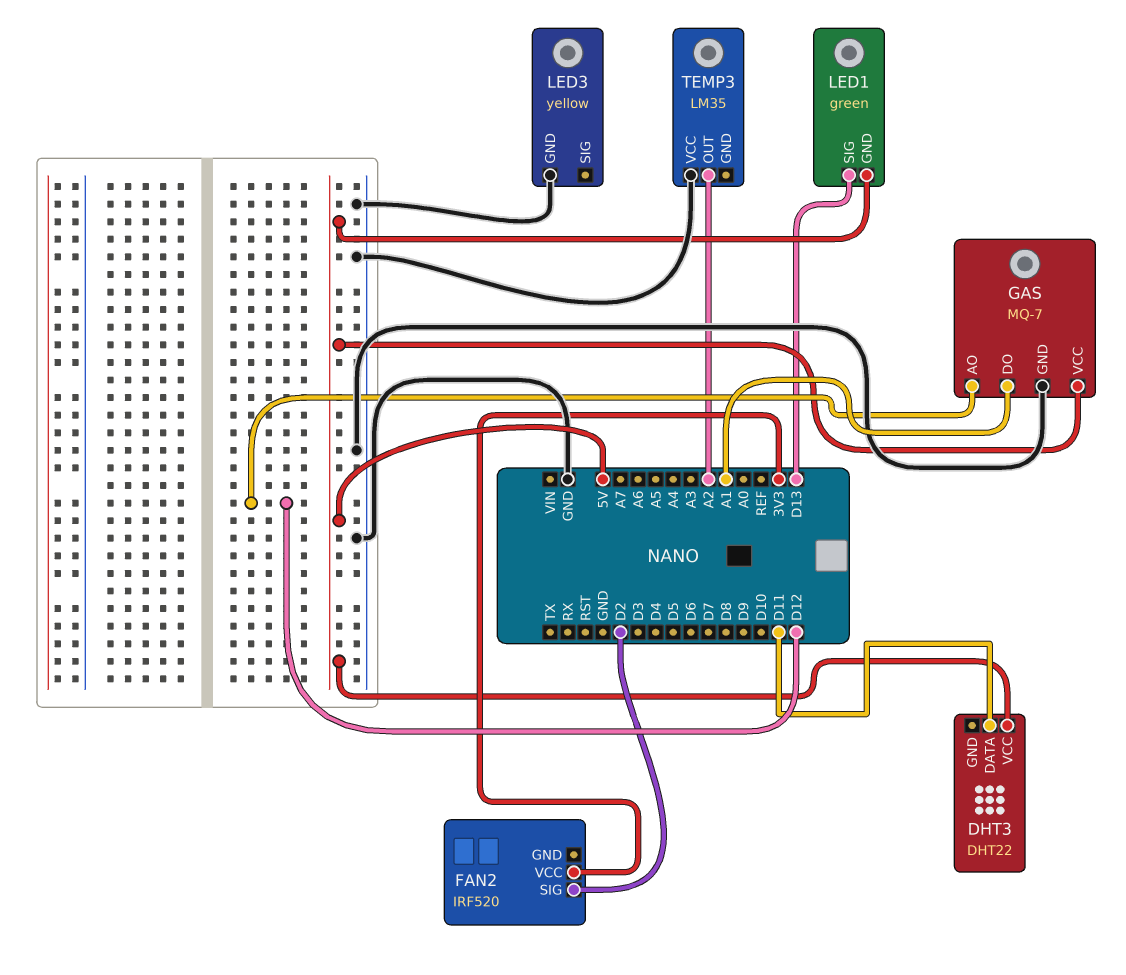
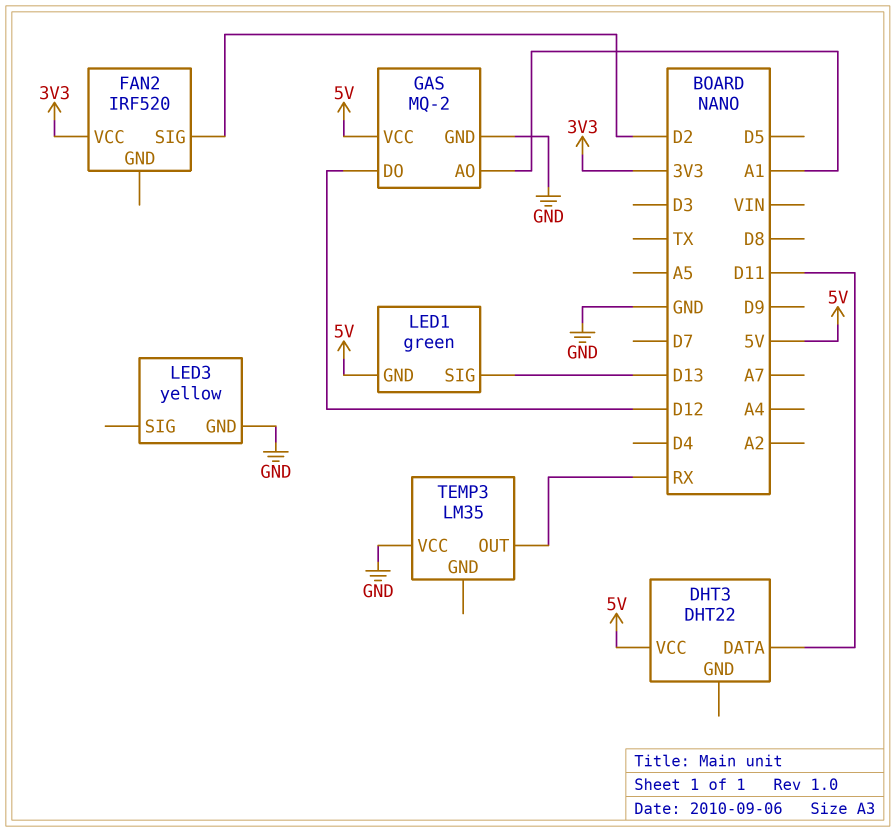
GAS: MQ-7 -> MQ-2
GAS pin AO: D12 -> A1
GAS pin DO: A1 -> D12
TEMP3 pin OUT: A2 -> RX

